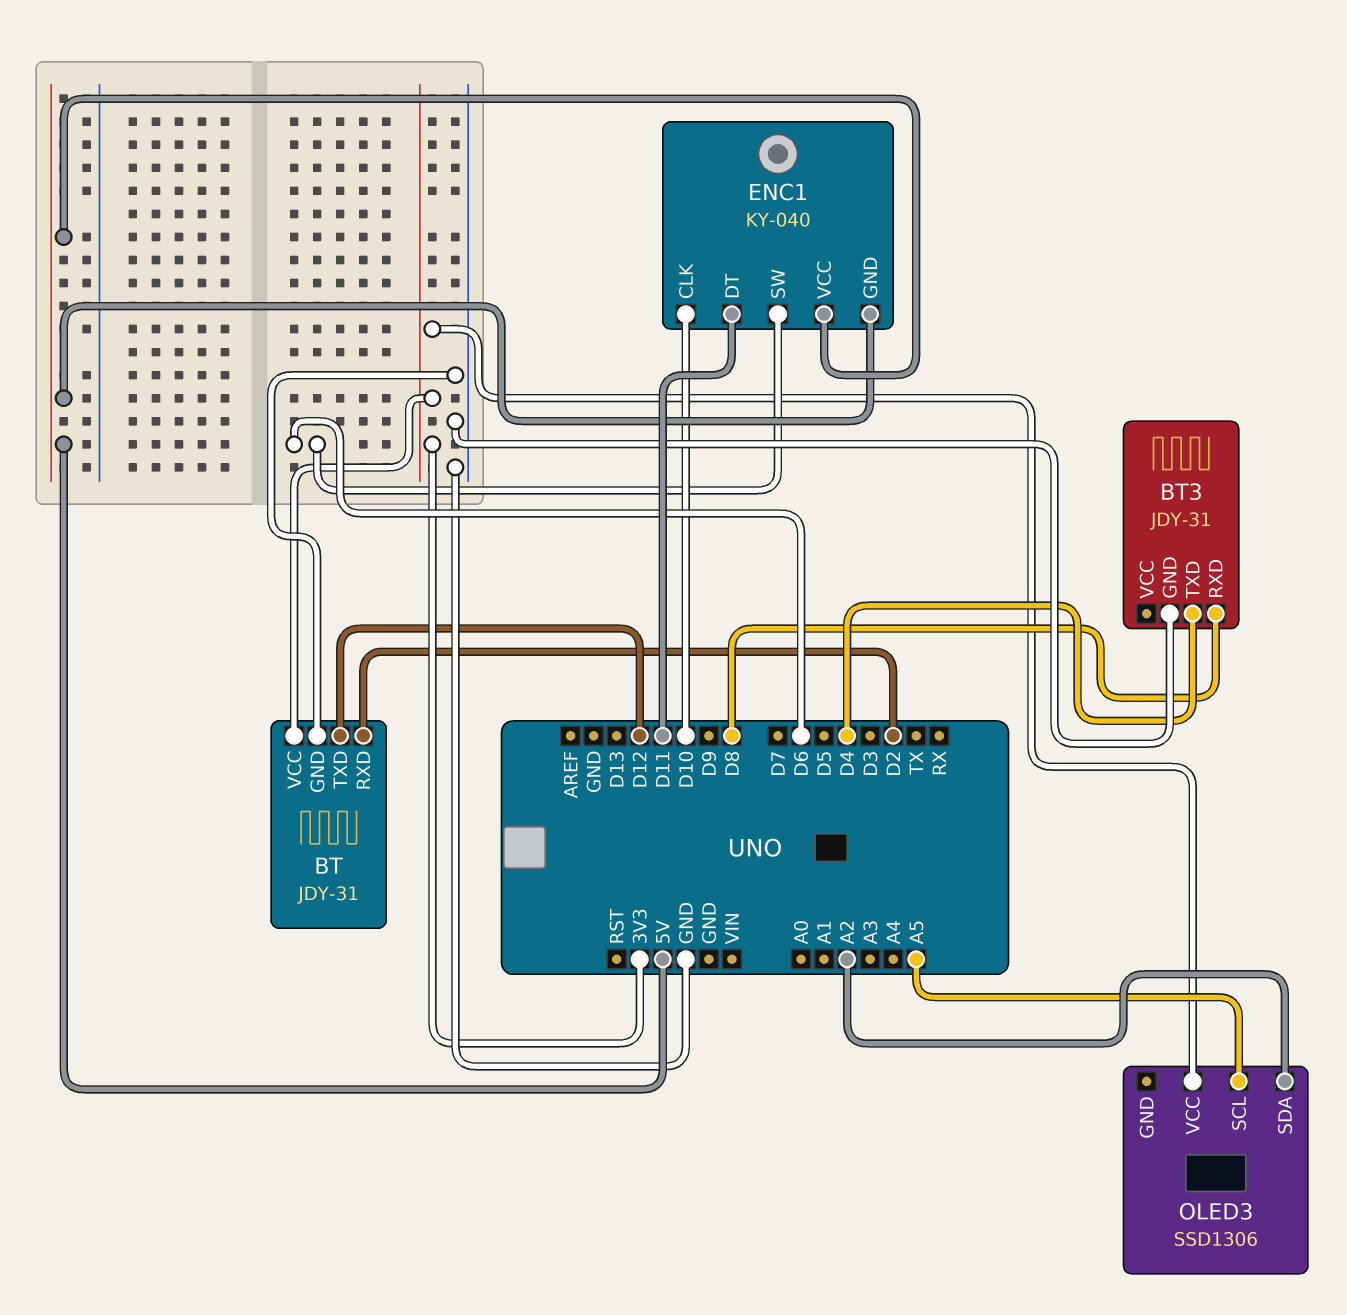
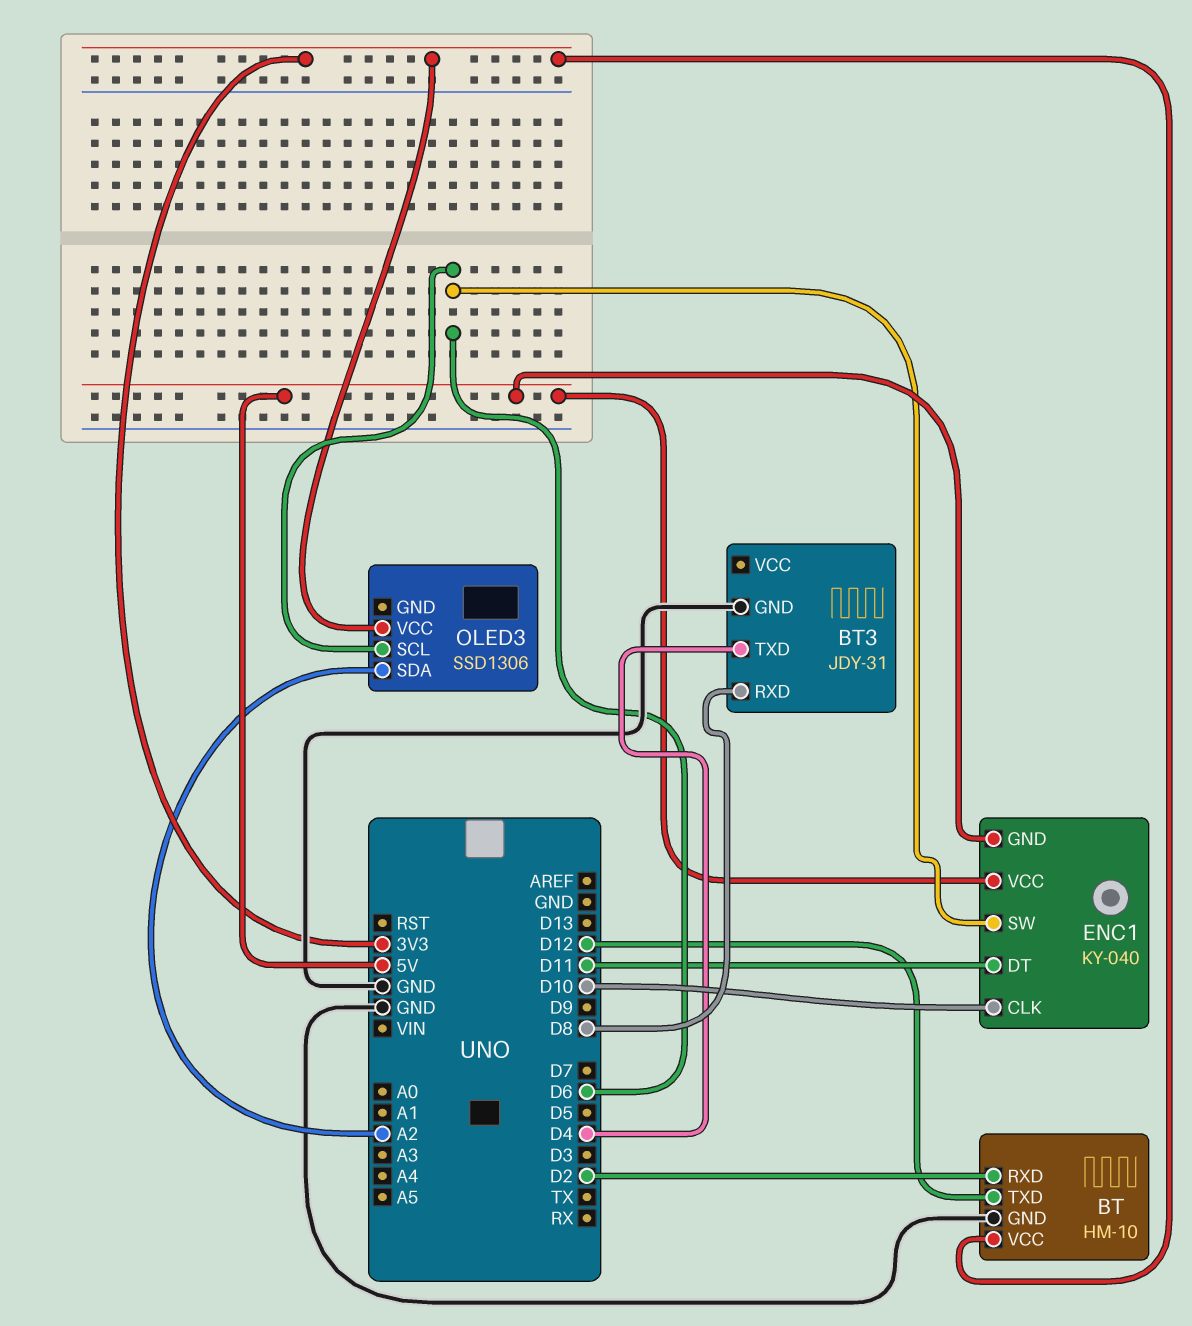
BT: JDY-31 -> HM-10
OLED3 pin SCL: A5 -> D6

